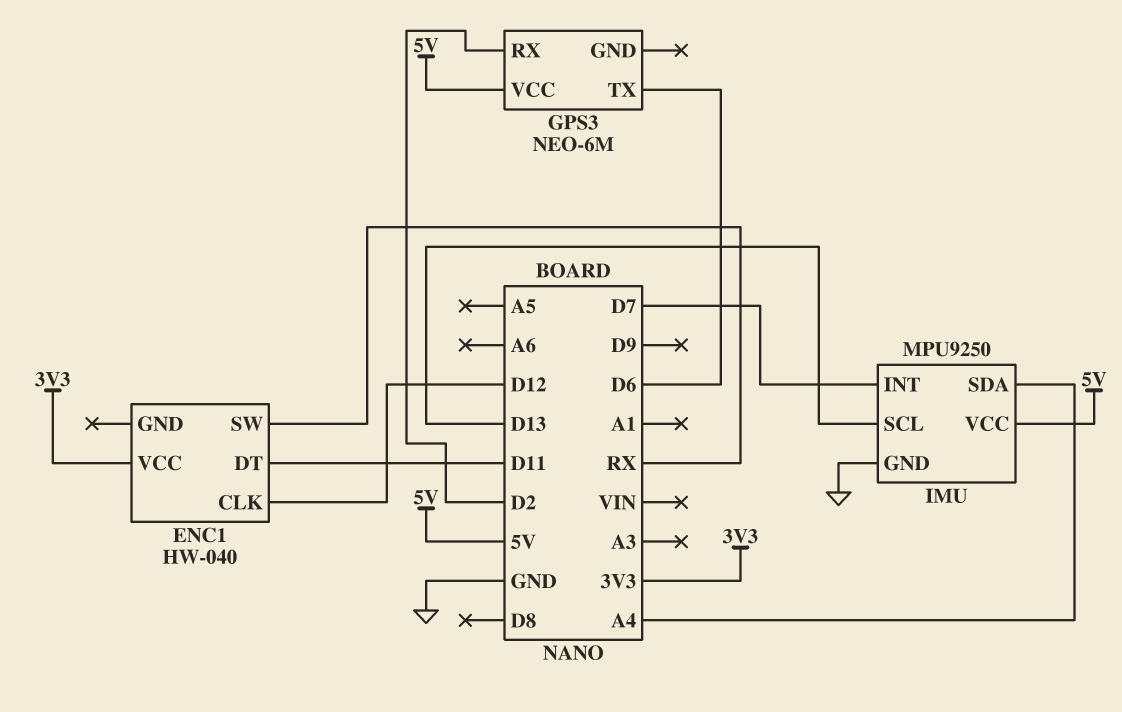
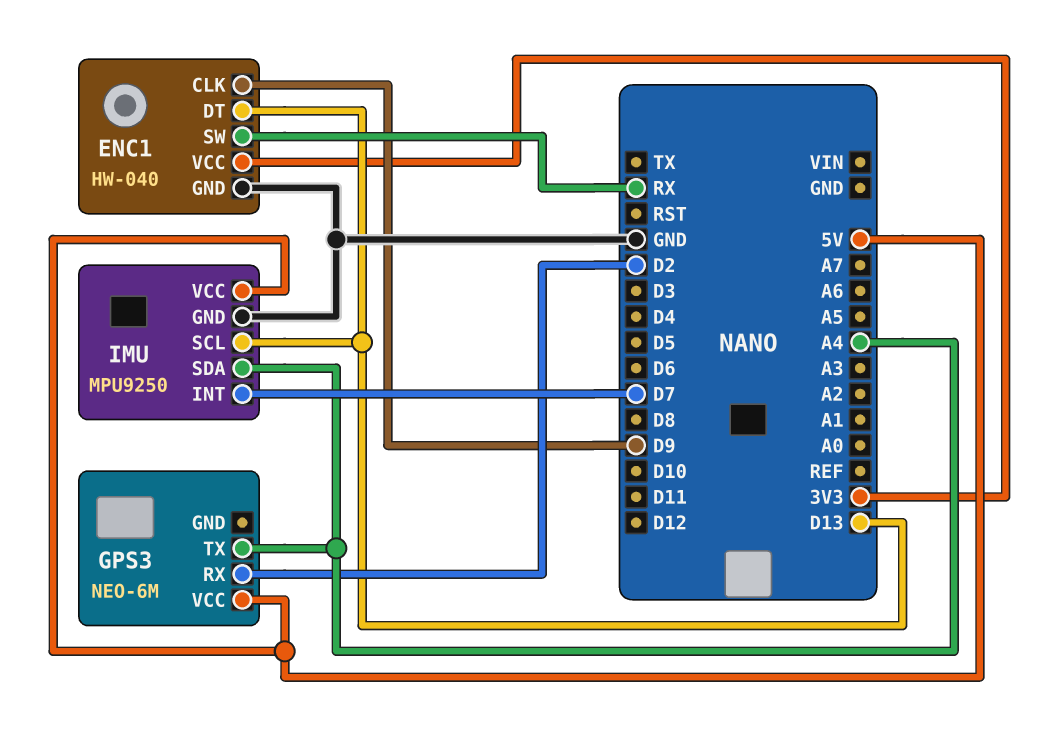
ENC1 pin CLK: D12 -> D9
ENC1 pin DT: D11 -> D13
ENC1 pin GND: none -> GND
GPS3 pin TX: D6 -> A4

